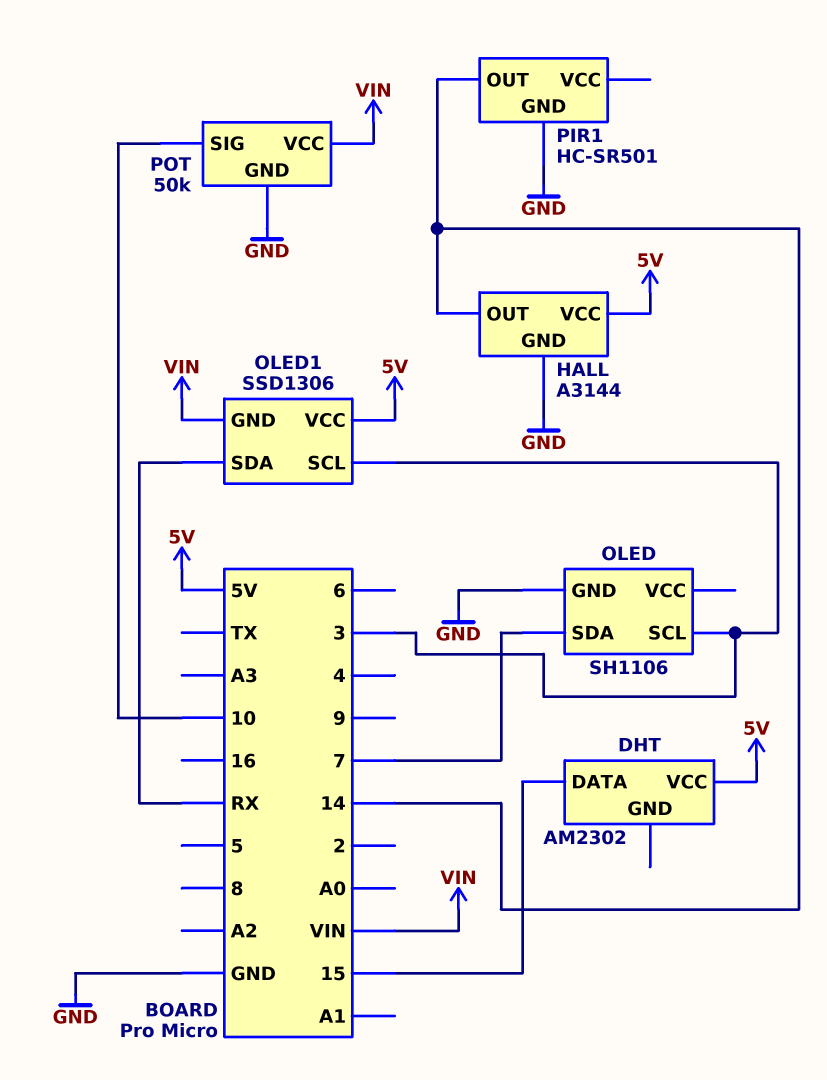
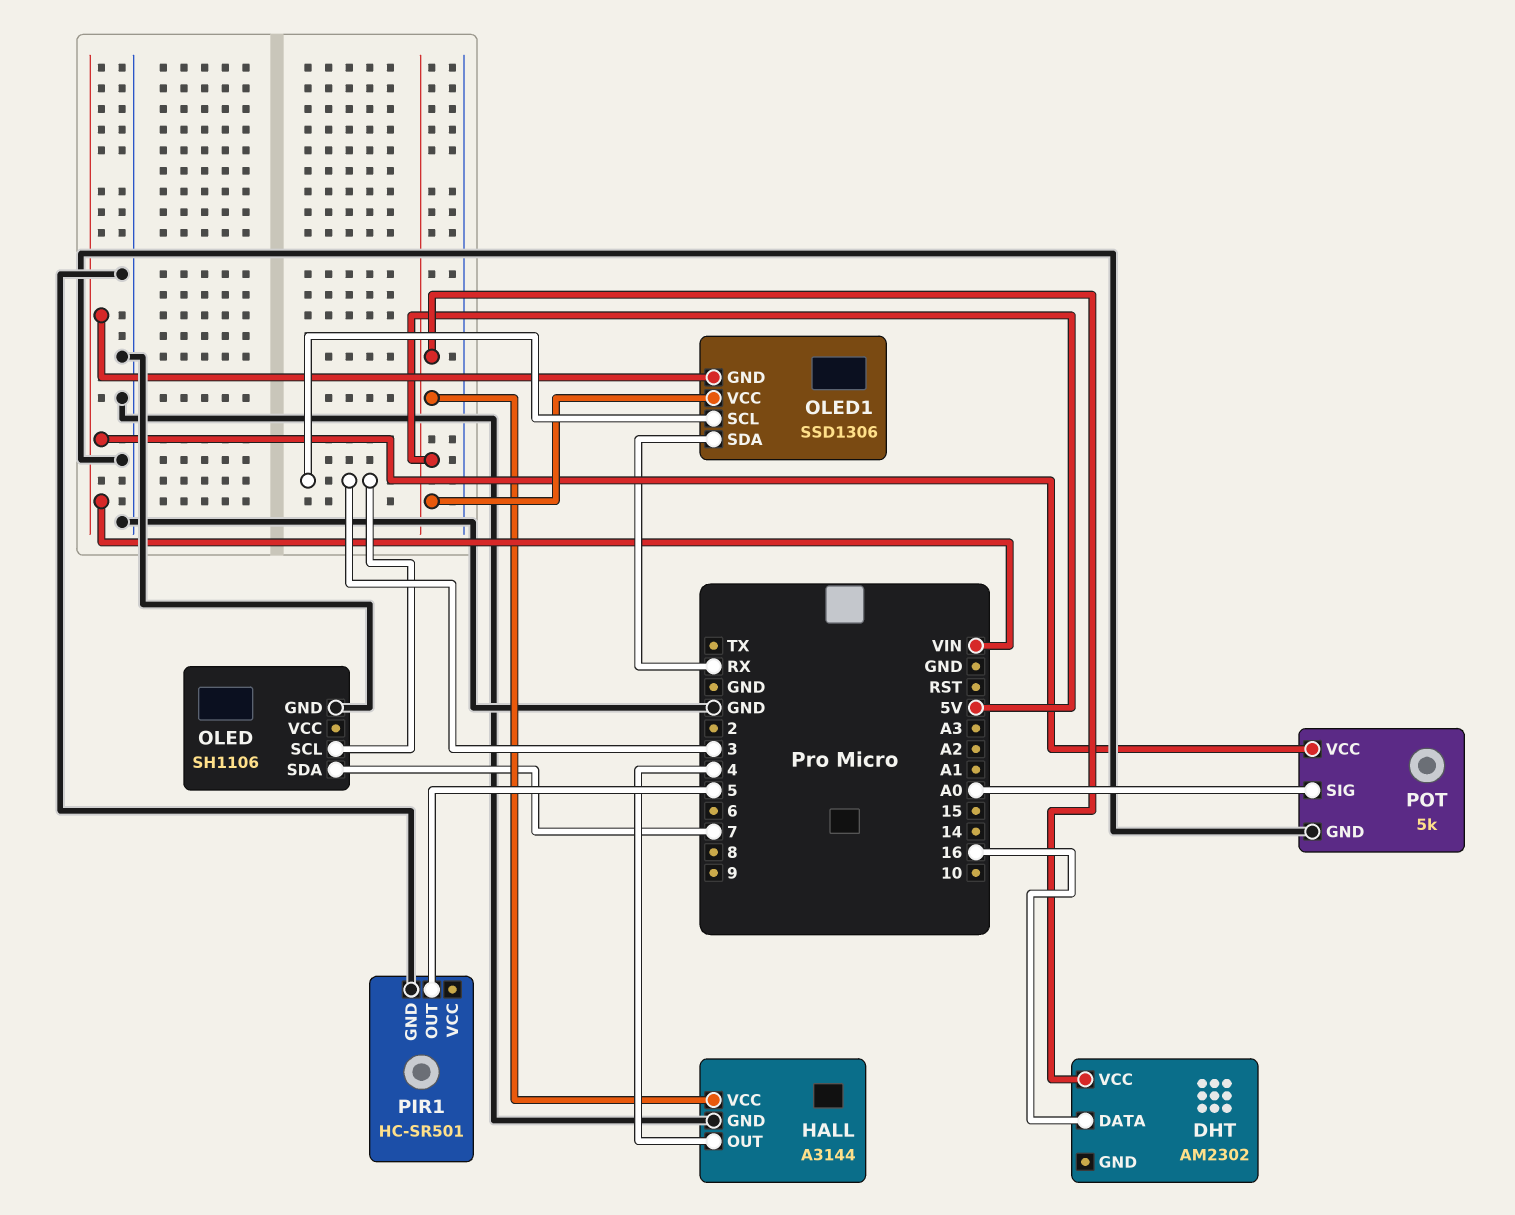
DHT pin DATA: 15 -> 16
HALL pin OUT: 14 -> 4
PIR1 pin OUT: 14 -> 5
POT: 50k -> 5k
POT pin SIG: 10 -> A0

